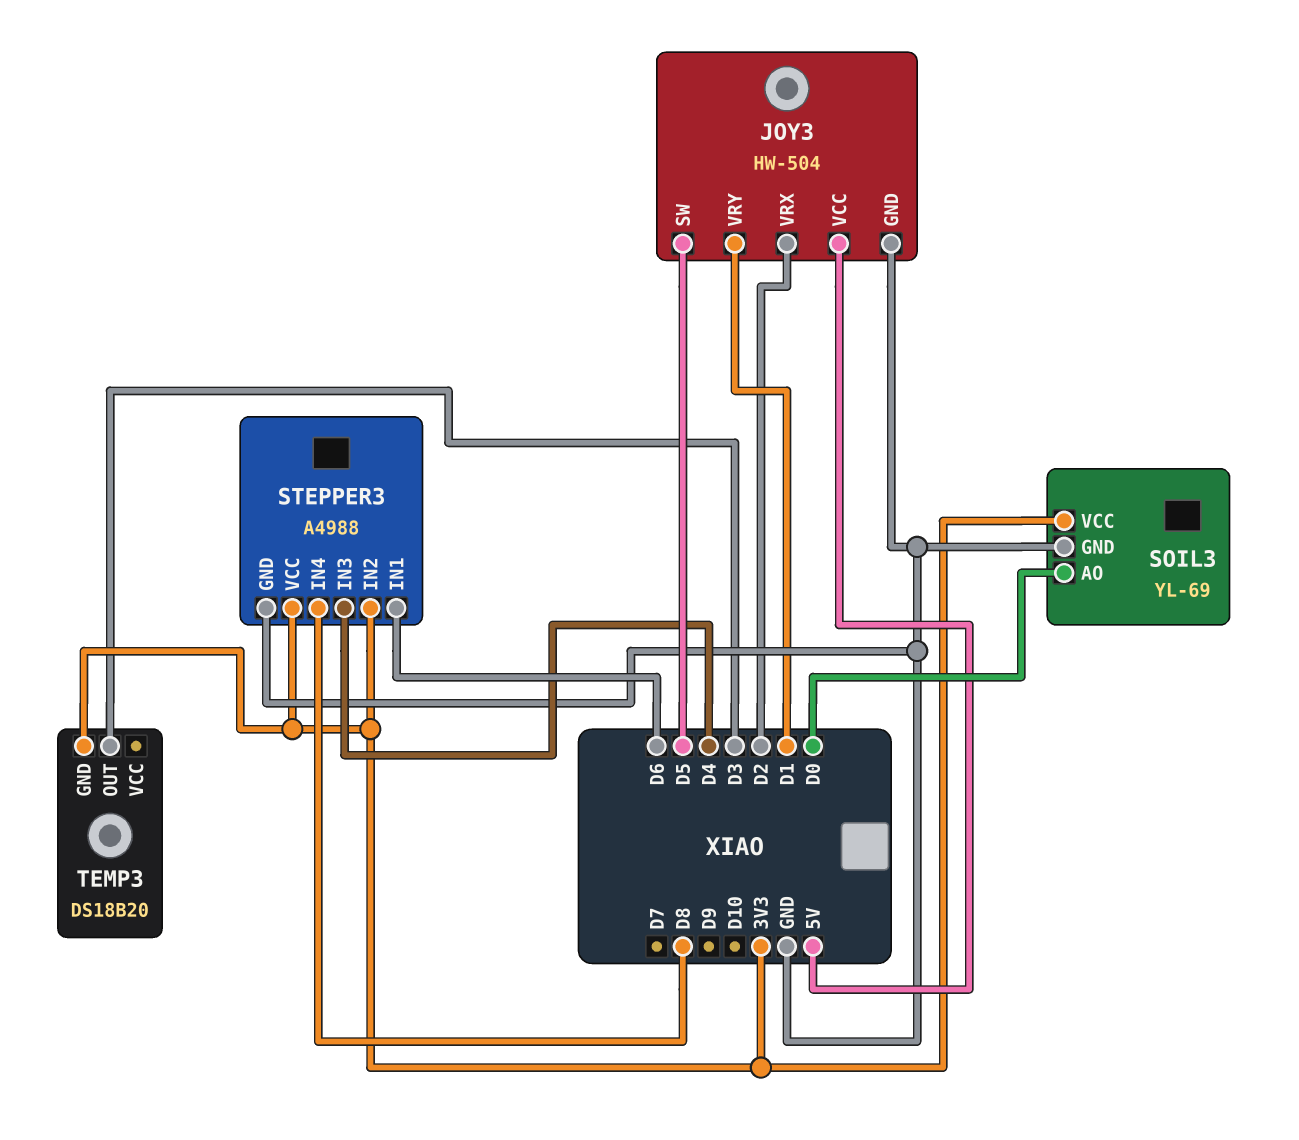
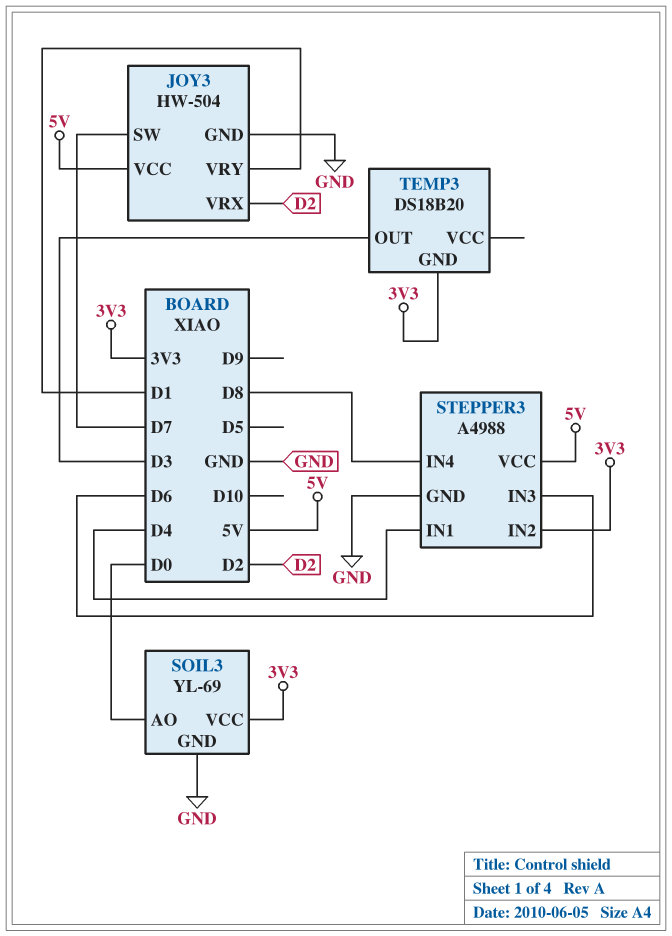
JOY3 pin SW: D5 -> D7
STEPPER3 pin IN1: D6 -> D4
STEPPER3 pin IN3: D4 -> D6
STEPPER3 pin VCC: 3V3 -> 5V

